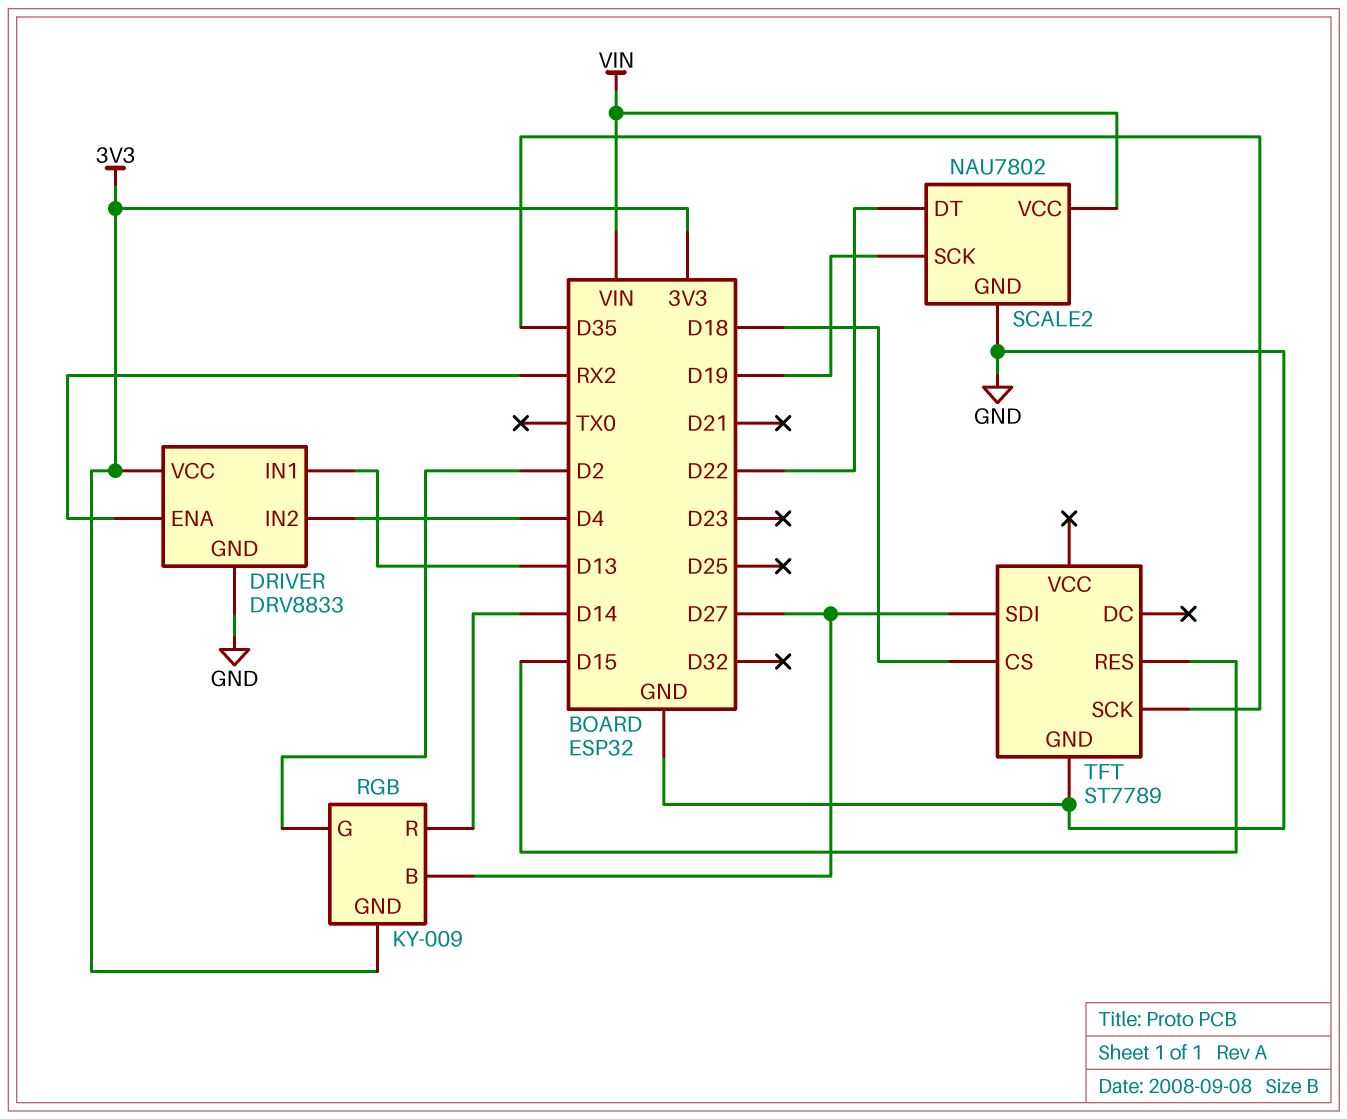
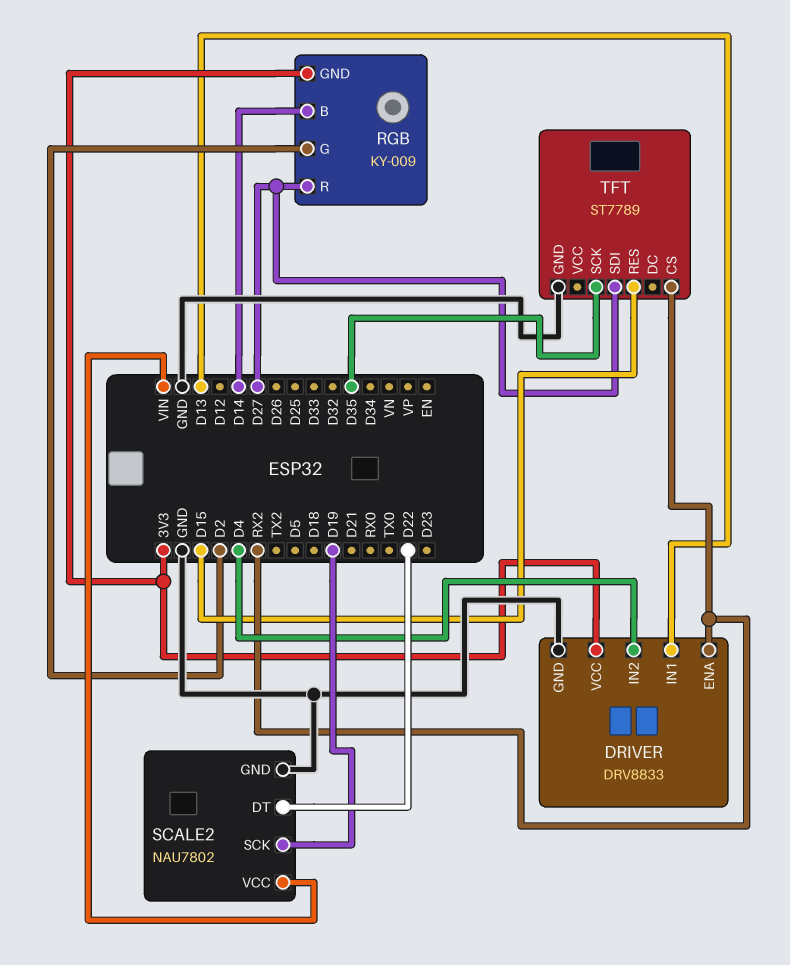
RGB pin B: D27 -> D14
RGB pin R: D14 -> D27
TFT pin CS: D18 -> RX2

